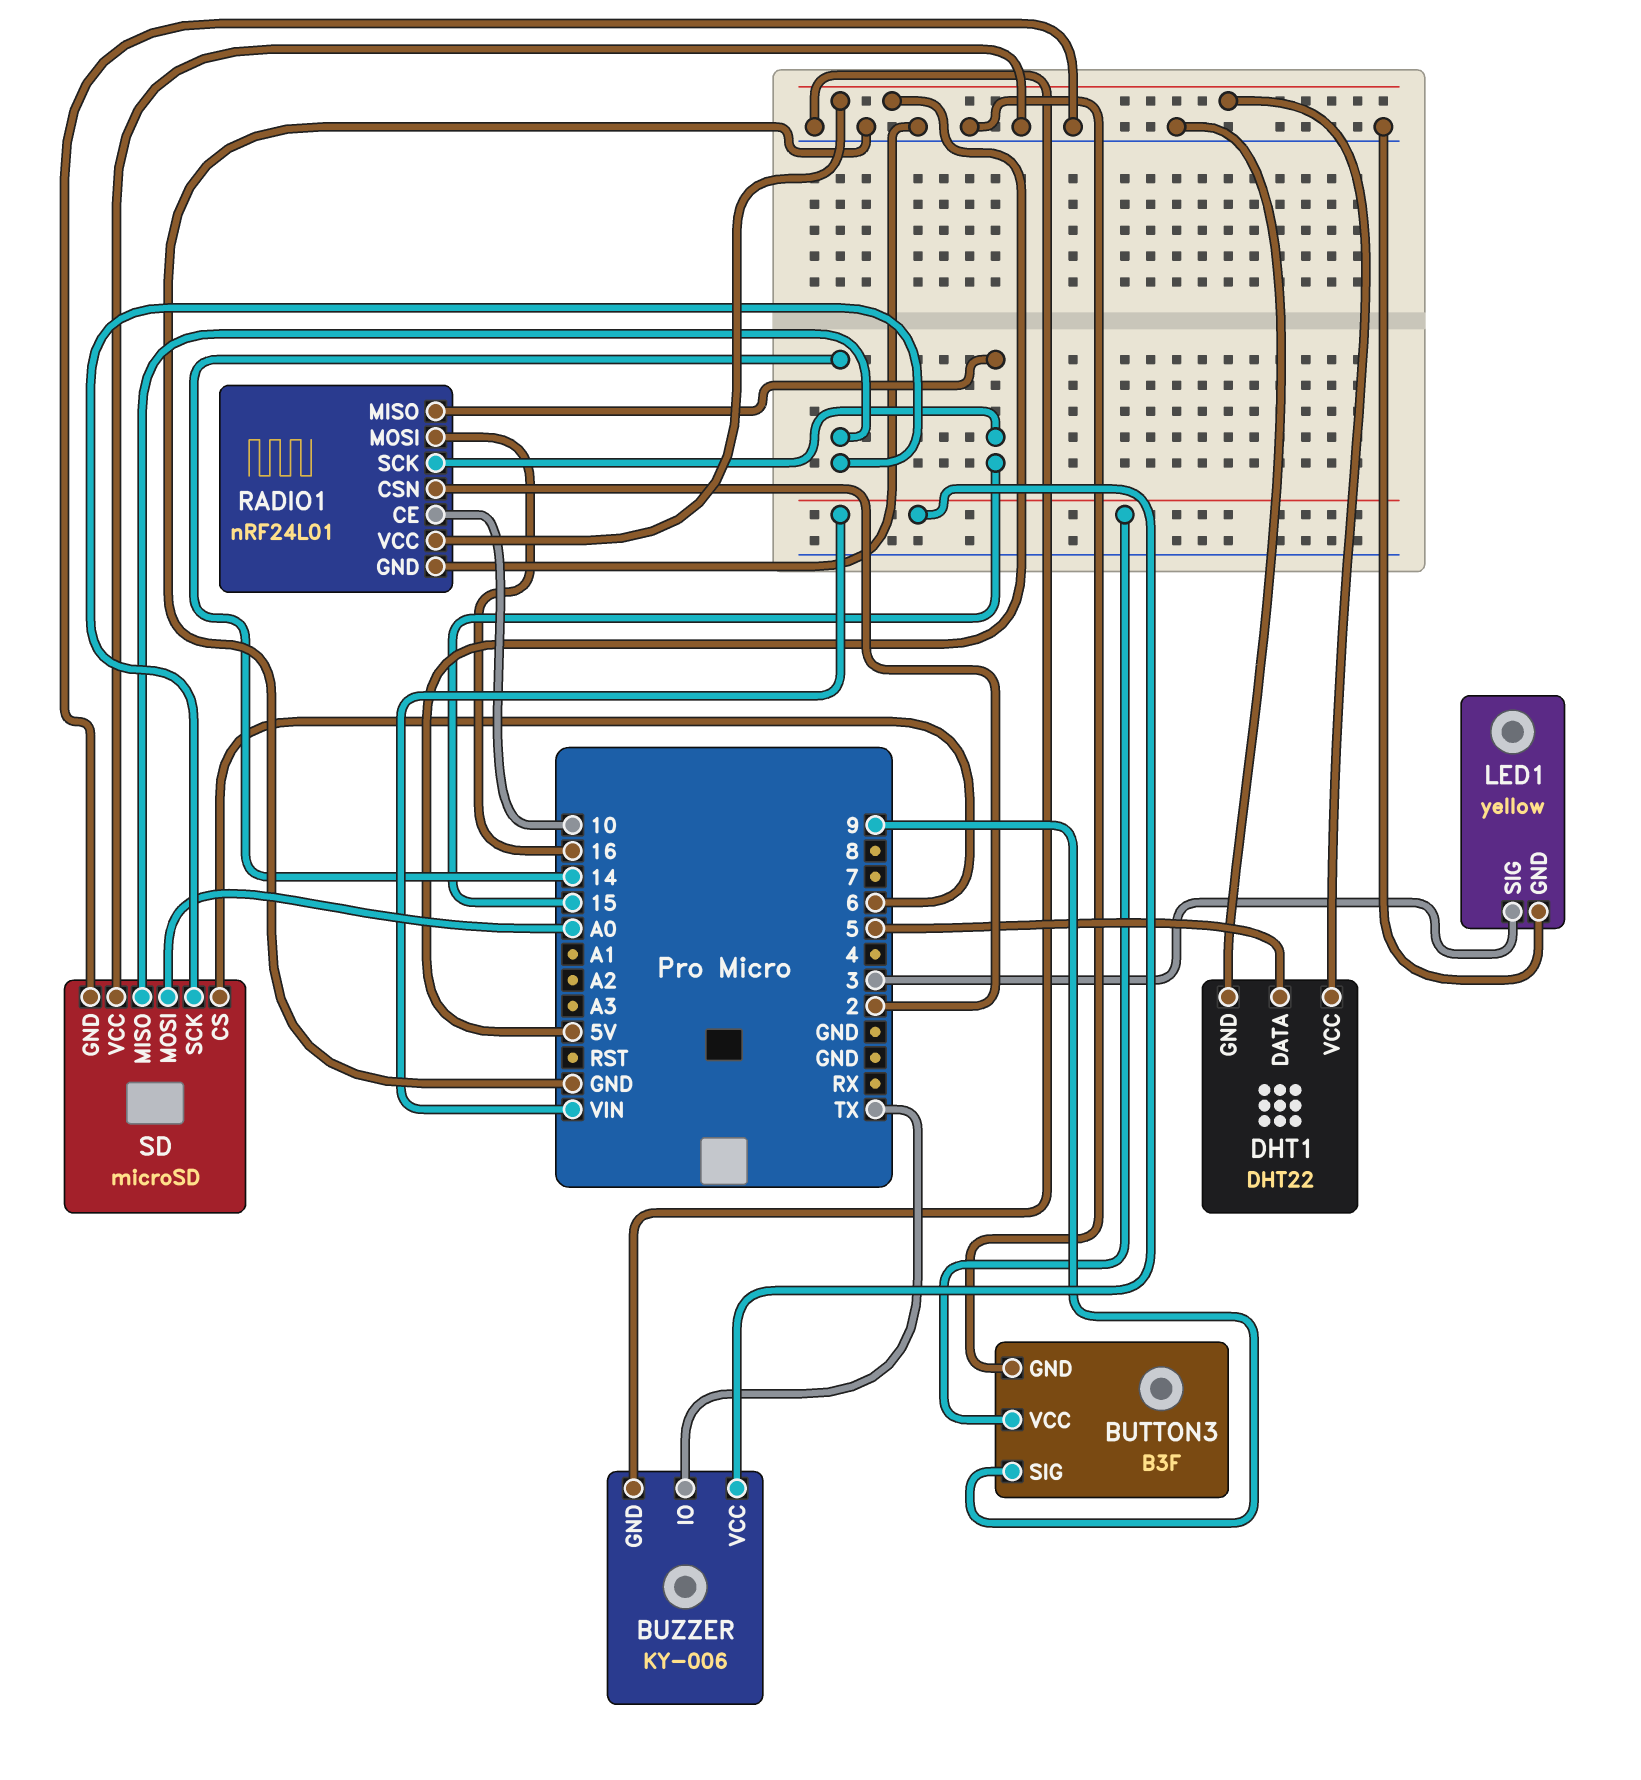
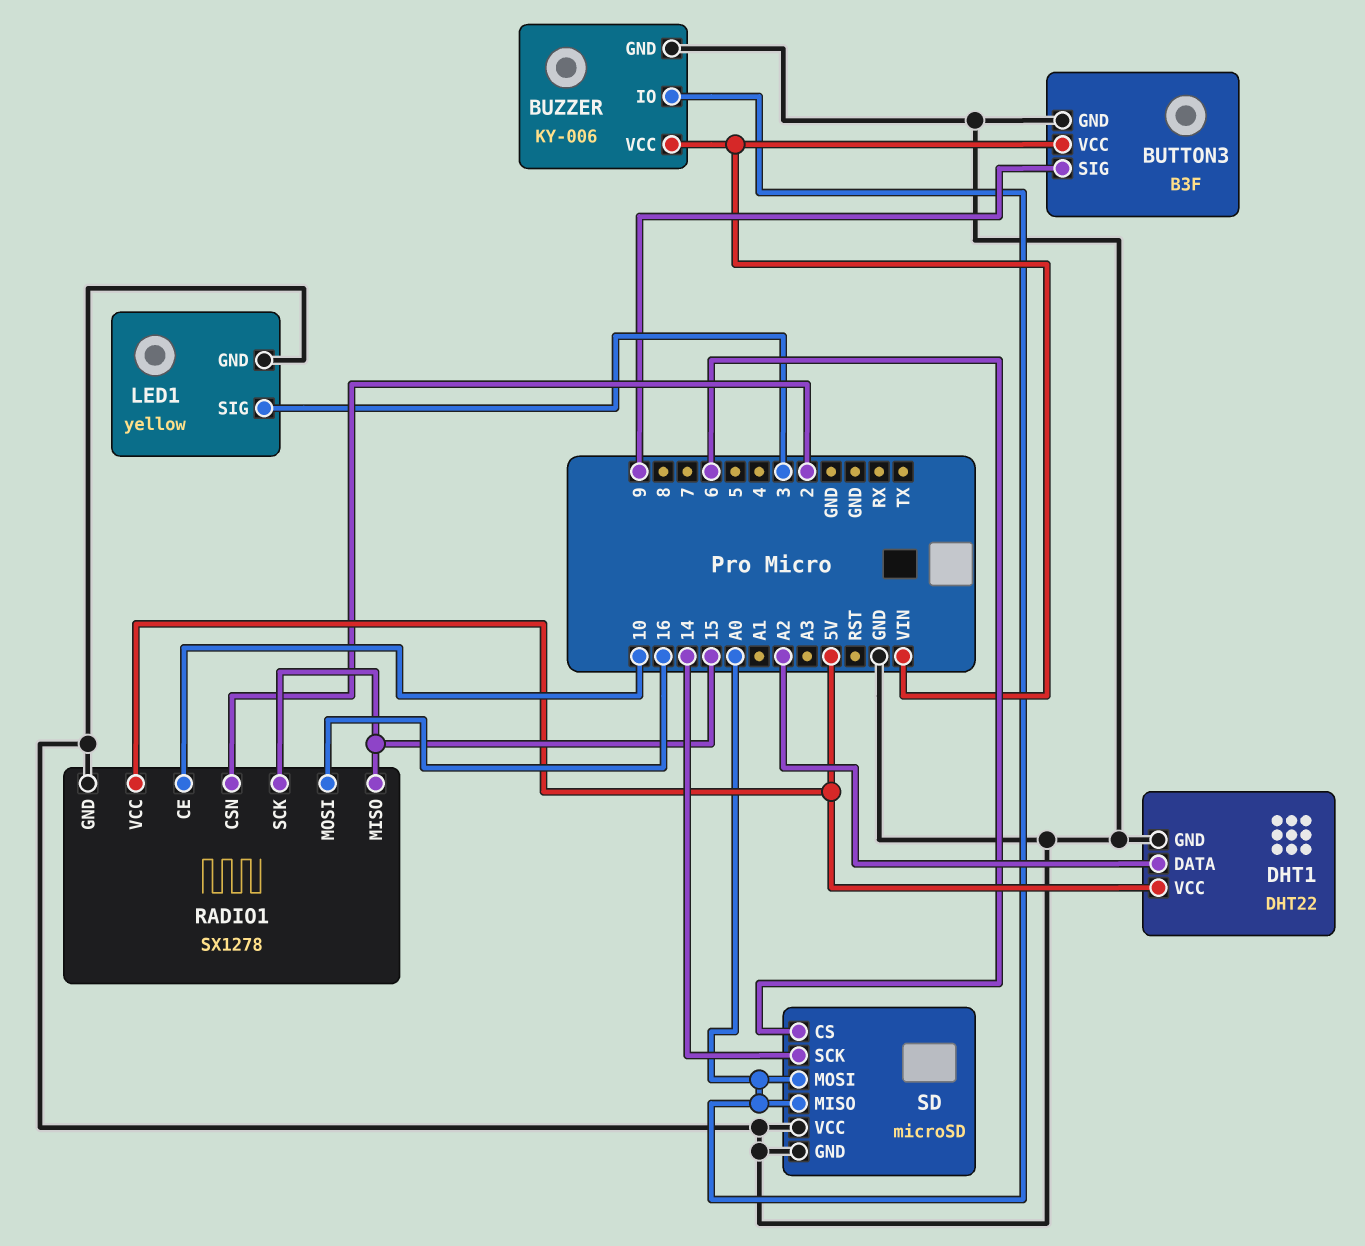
BUZZER pin IO: TX -> A0
DHT1 pin DATA: 5 -> A2
RADIO1: nRF24L01 -> SX1278
SD pin MISO: 14 -> A0

